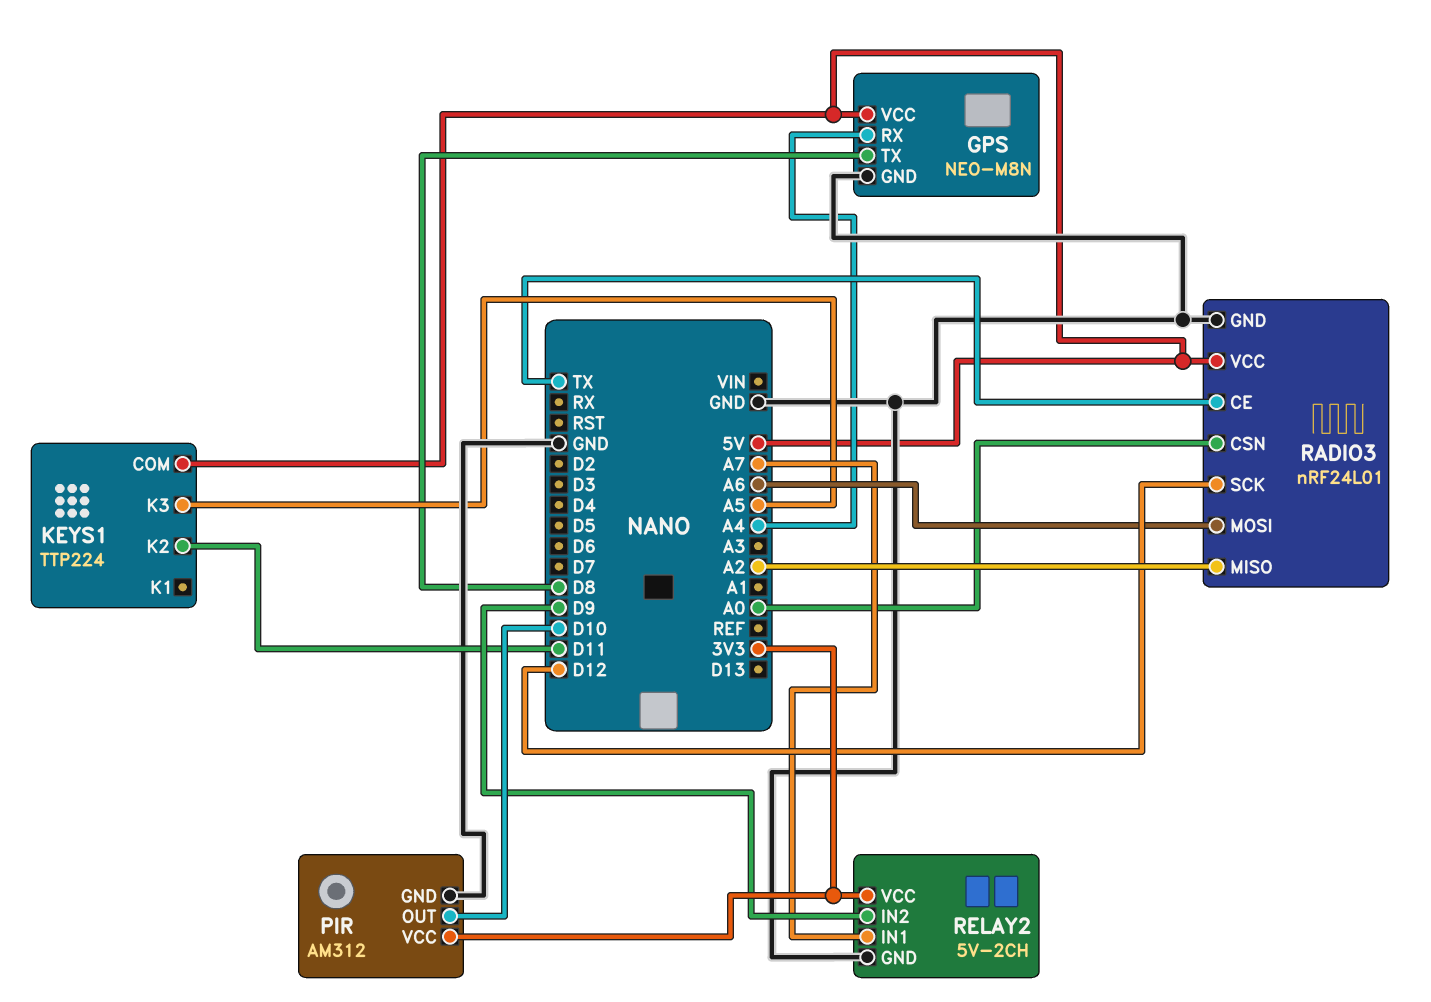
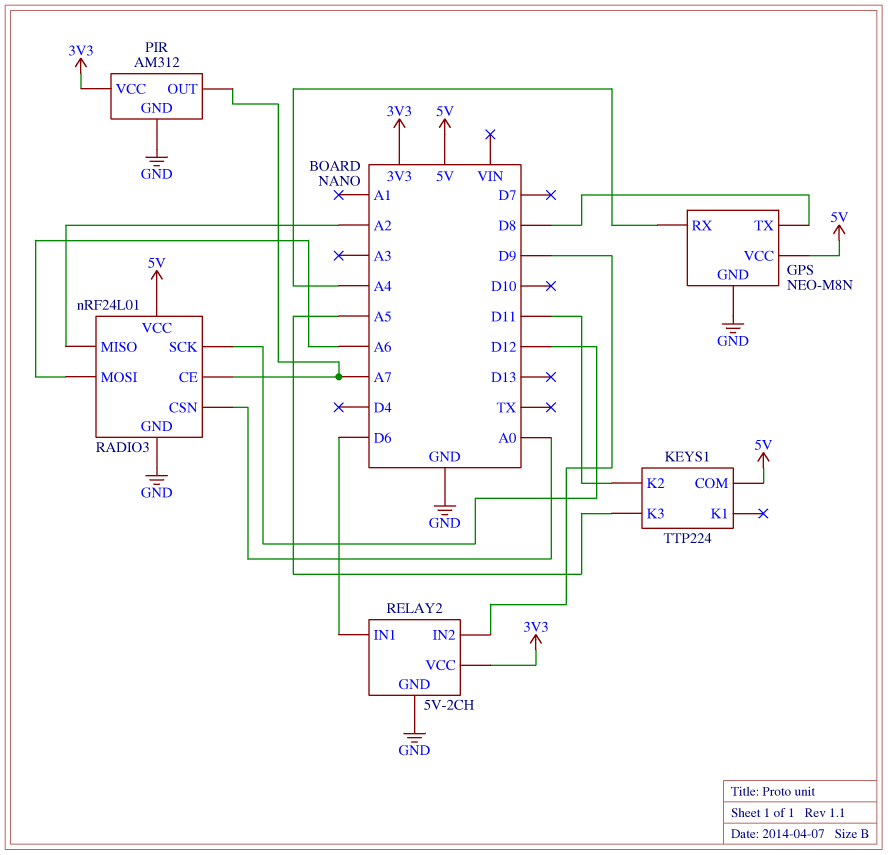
PIR pin OUT: D10 -> A7
RADIO3 pin CE: TX -> A7
RELAY2 pin IN1: A7 -> D6

